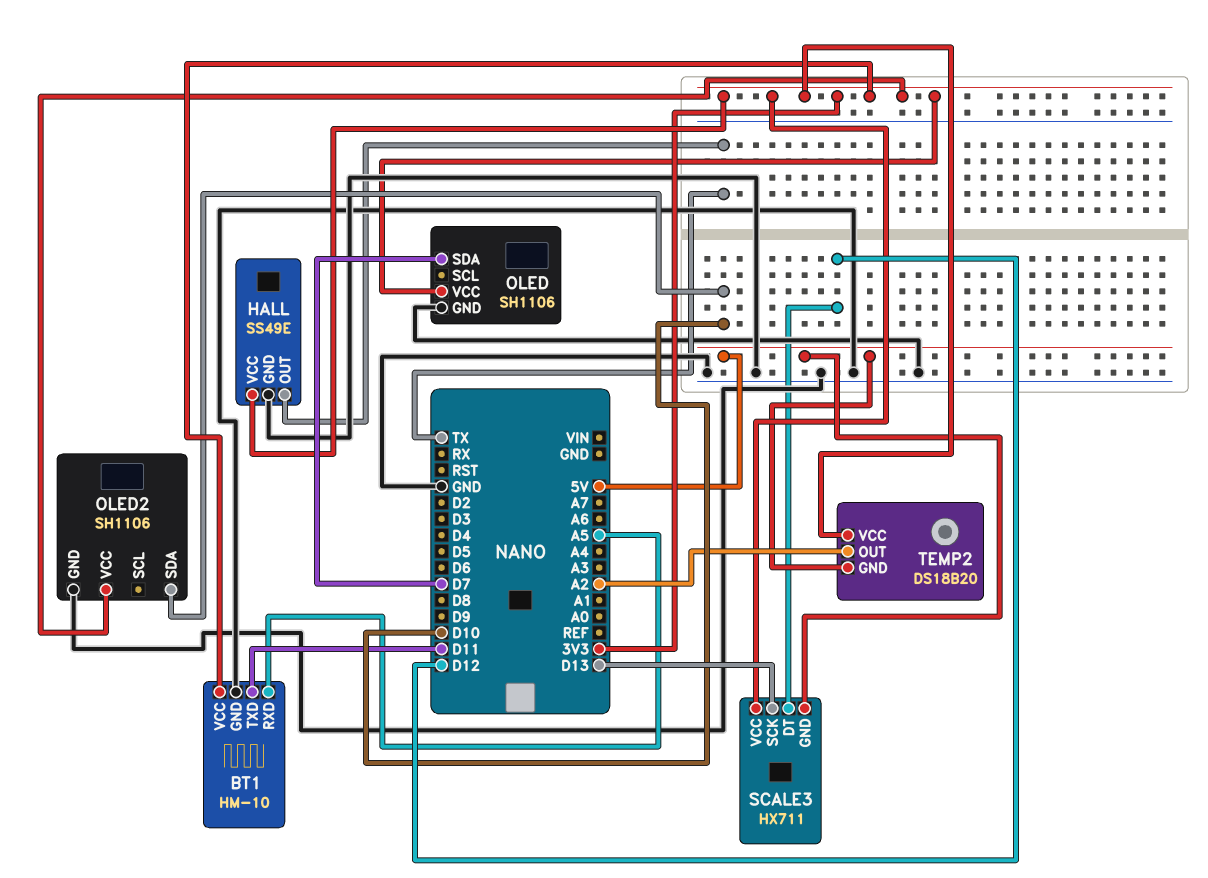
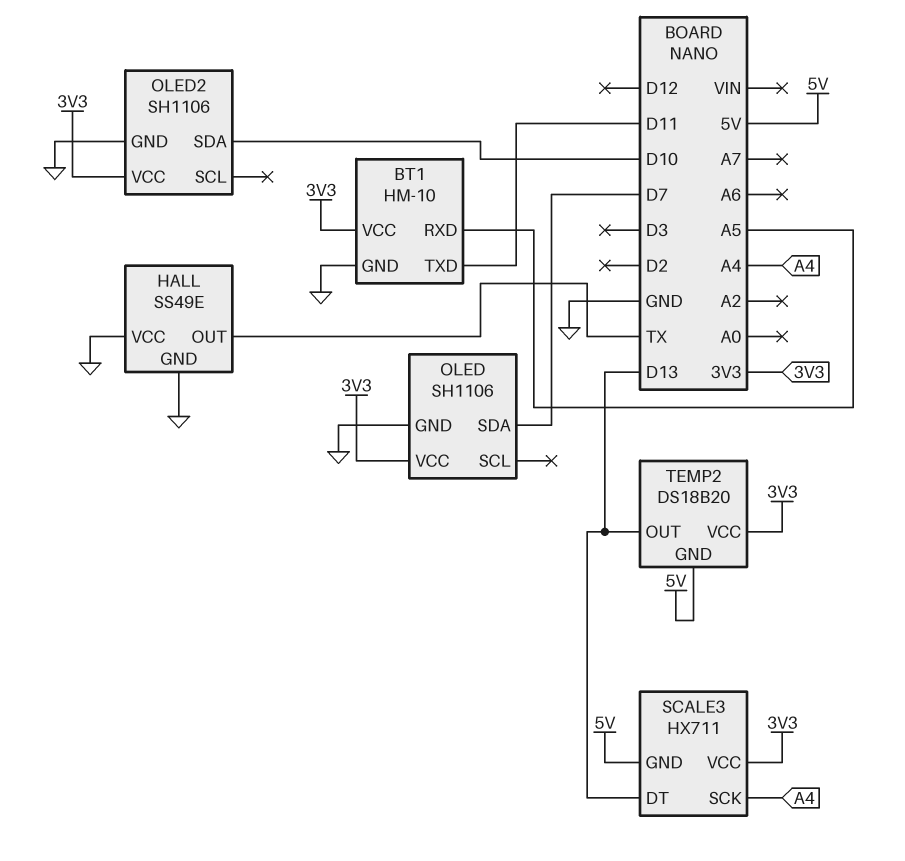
HALL pin VCC: 3V3 -> GND
SCALE3 pin DT: D12 -> D13
SCALE3 pin SCK: D13 -> A4
TEMP2 pin OUT: A2 -> D13

